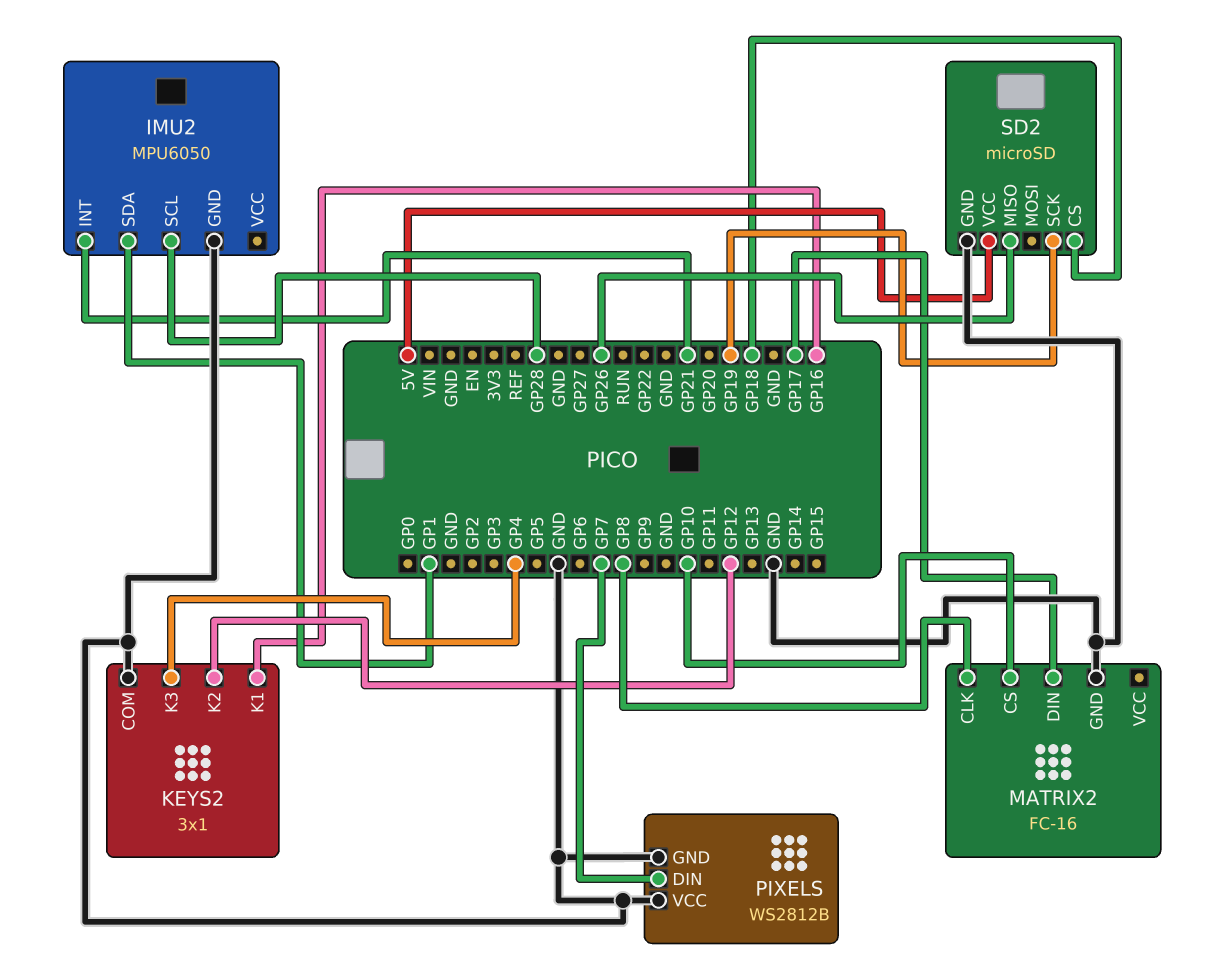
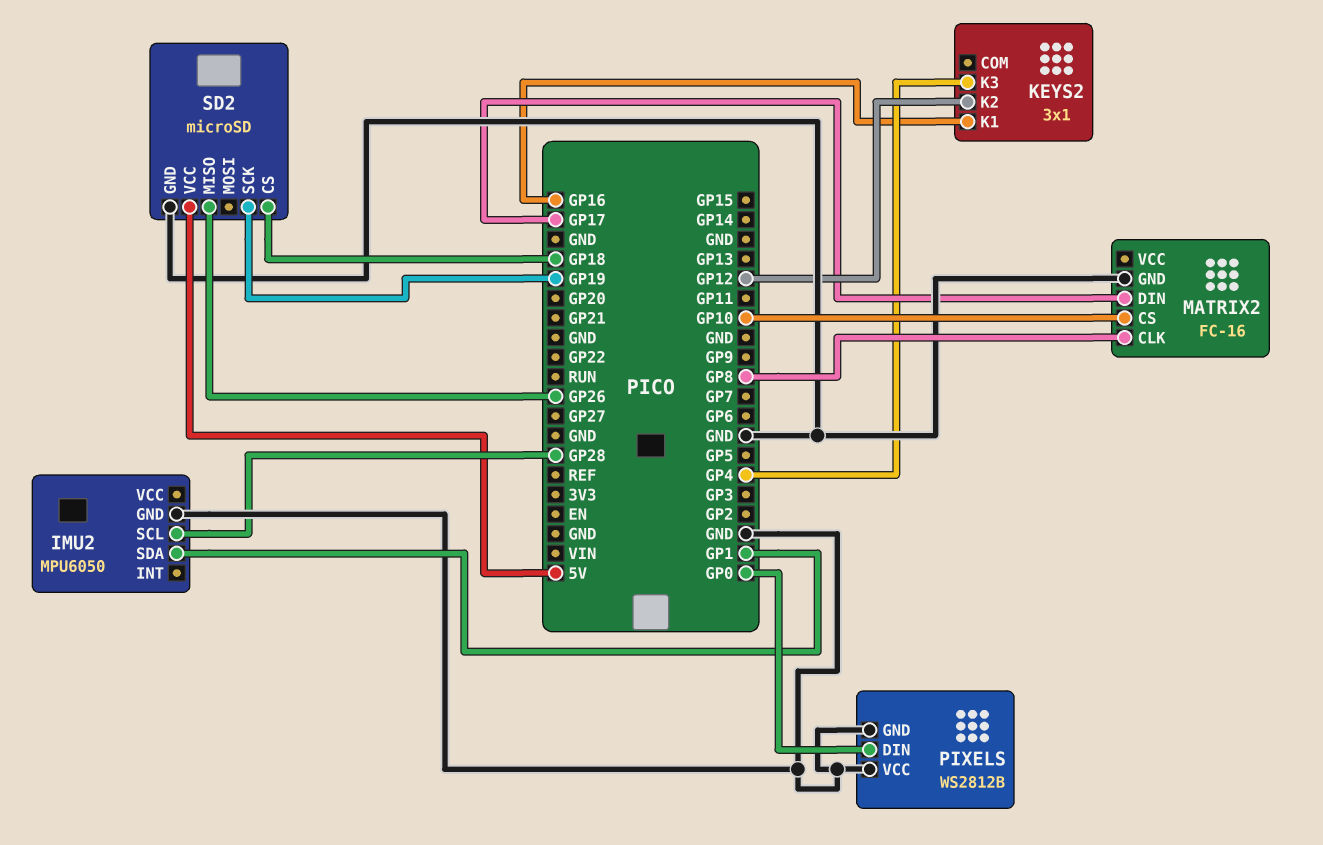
IMU2 pin INT: GP21 -> none
KEYS2 pin COM: GND -> none
PIXELS pin DIN: GP7 -> GP0

